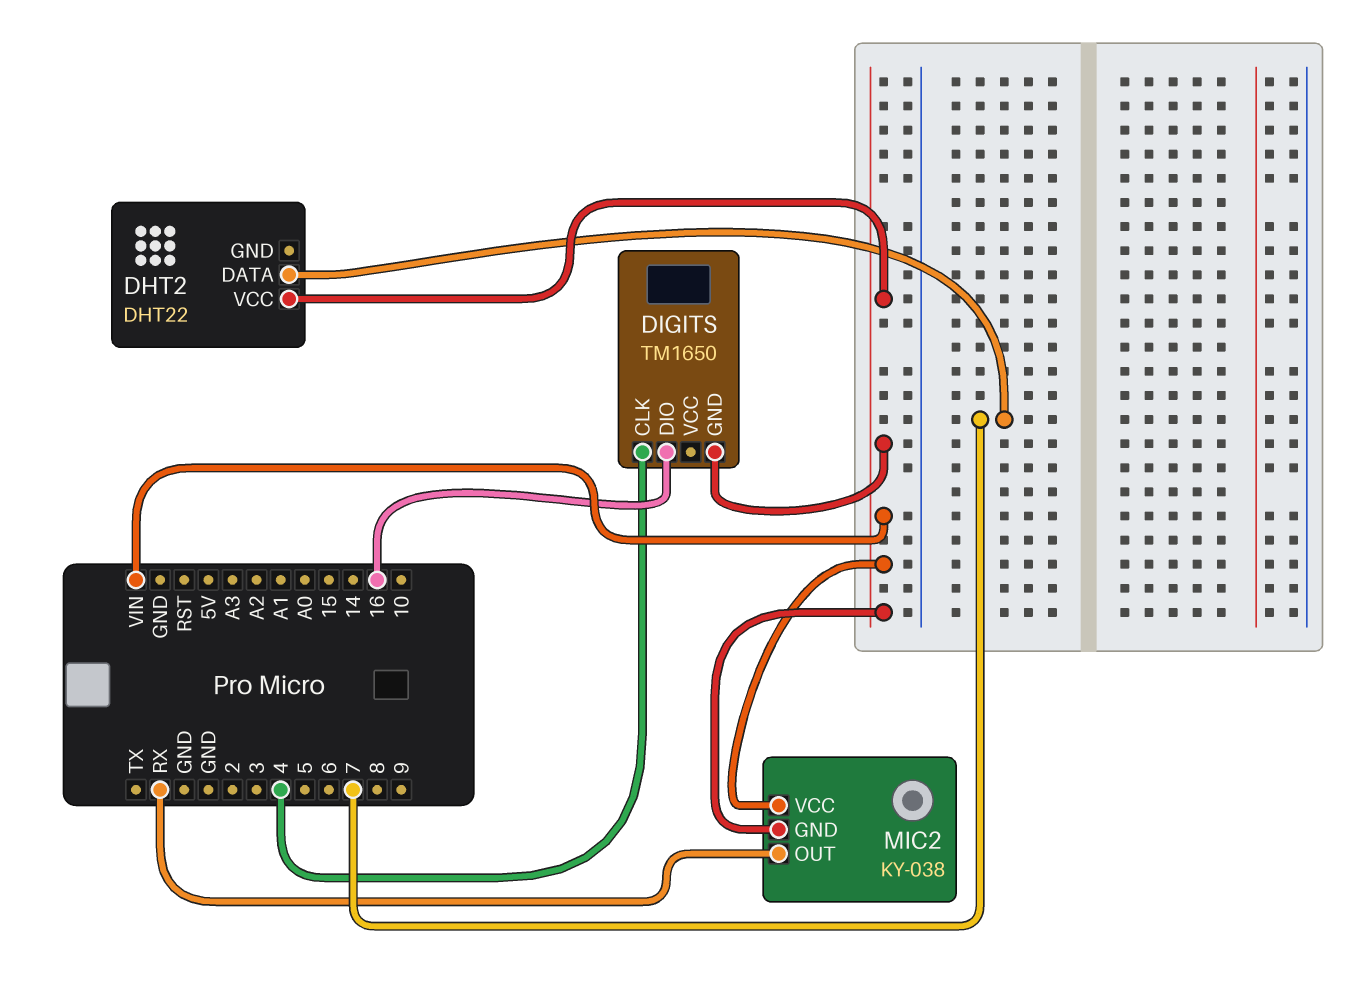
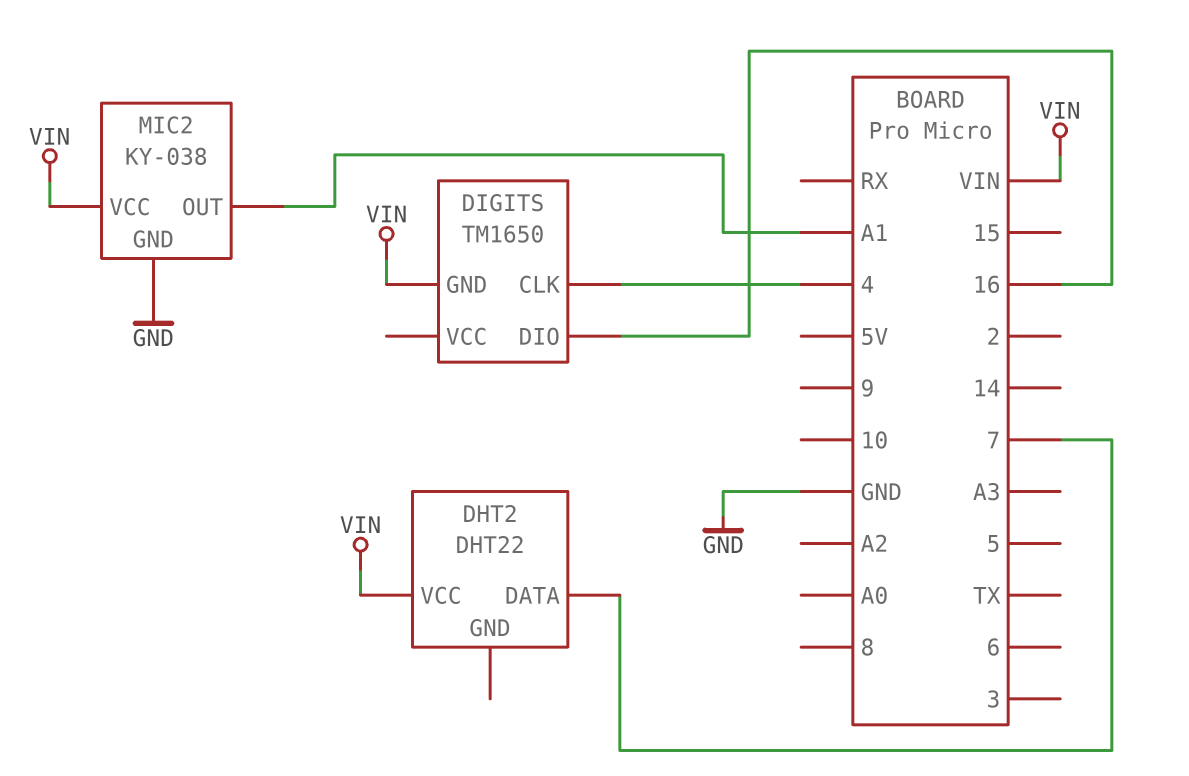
MIC2 pin GND: VIN -> GND
MIC2 pin OUT: RX -> A1

